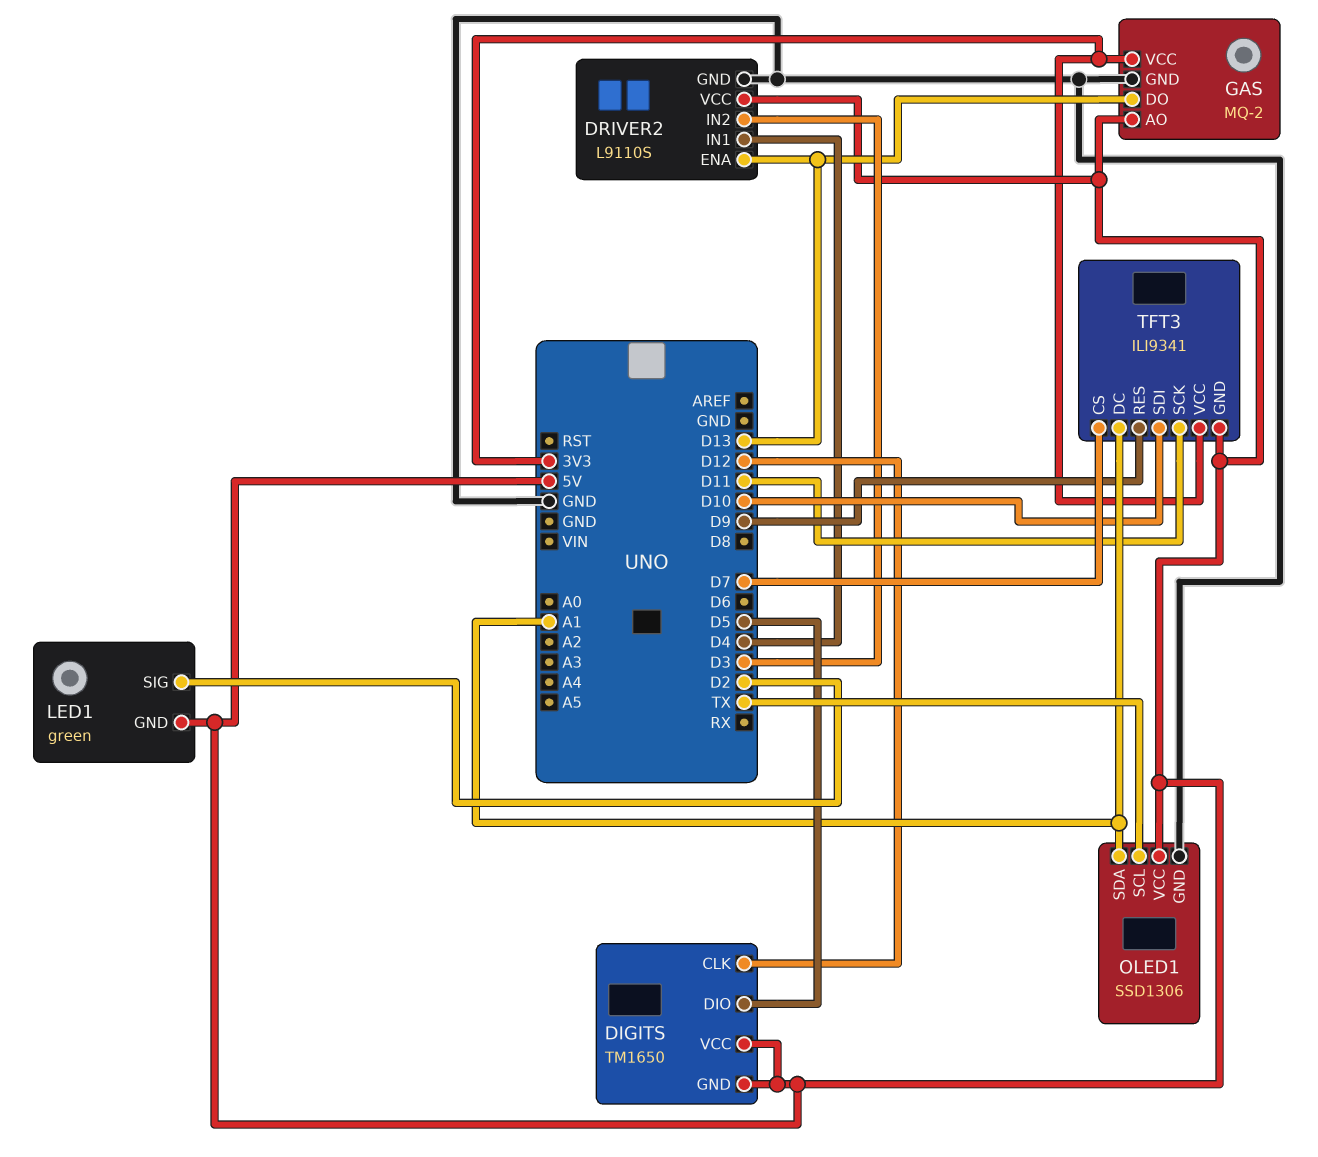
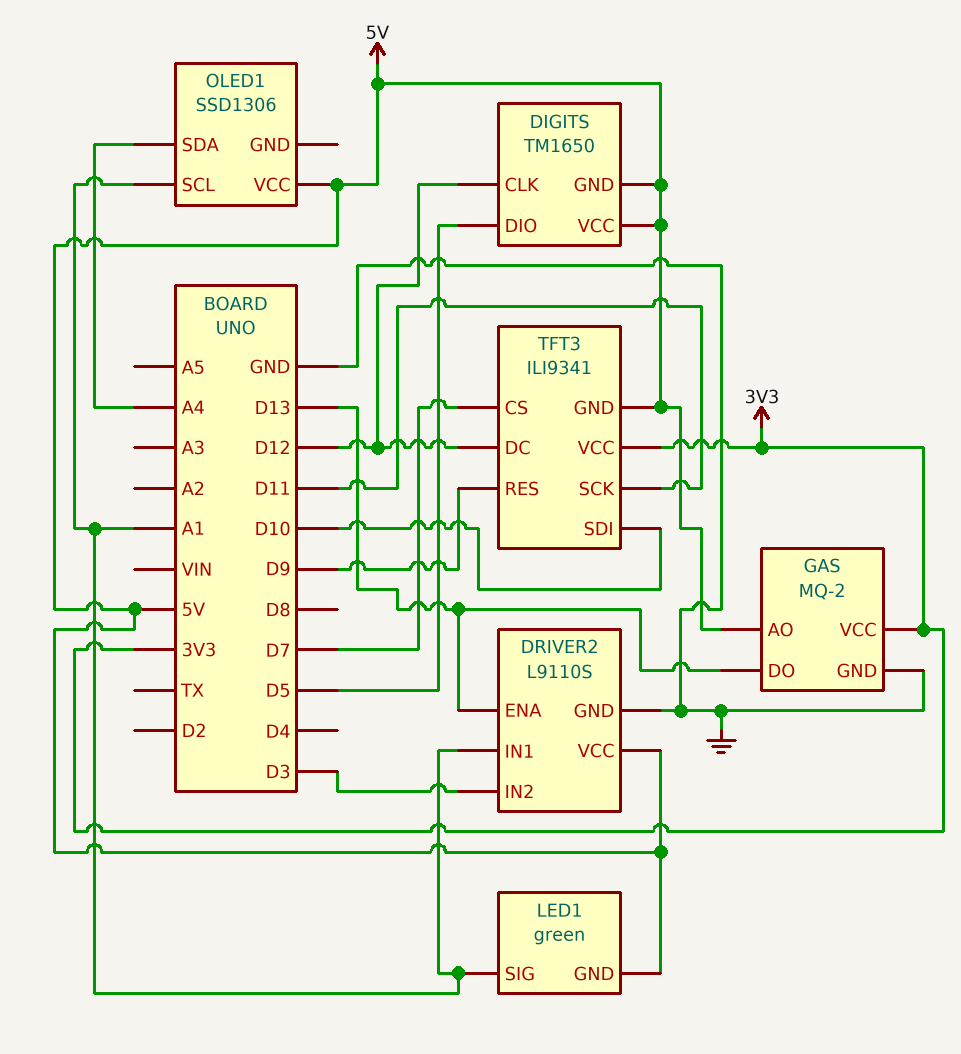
DRIVER2 pin IN1: D4 -> A1
LED1 pin SIG: D2 -> A1
OLED1 pin GND: GND -> none
OLED1 pin SCL: TX -> A1
OLED1 pin SDA: A1 -> A4
TFT3 pin DC: A1 -> D12

